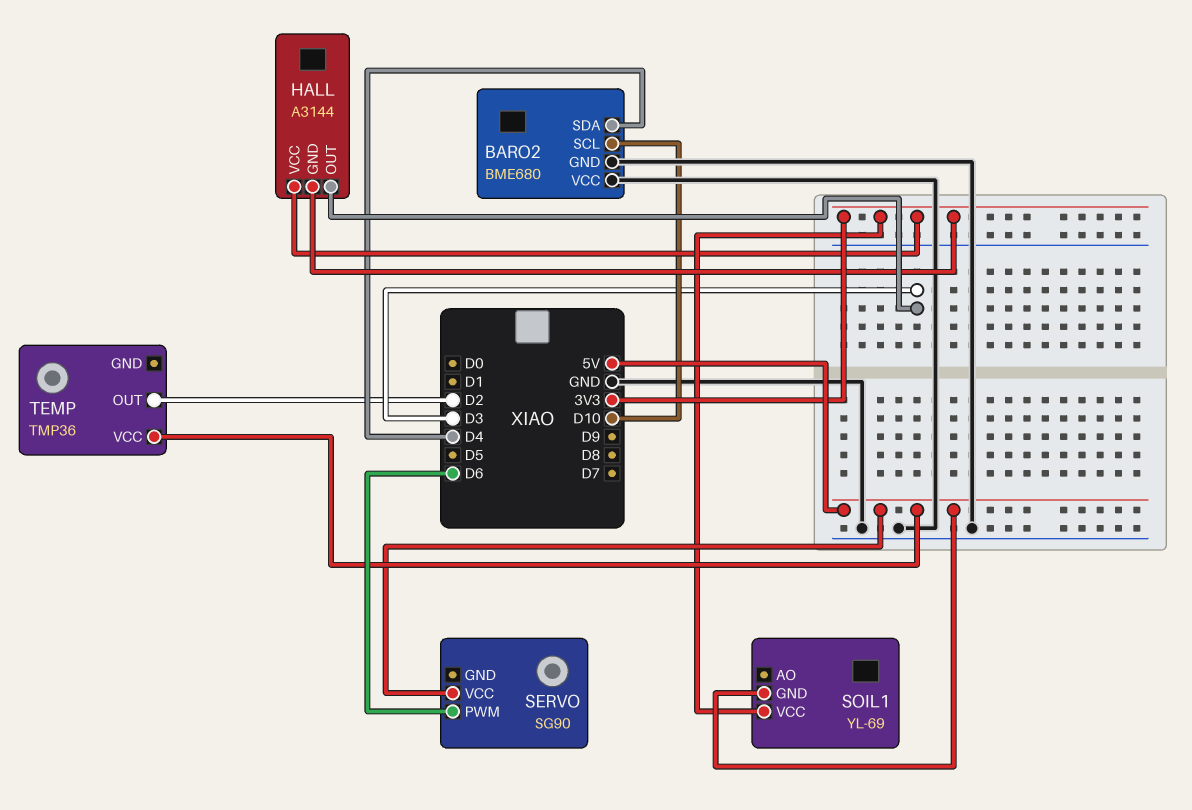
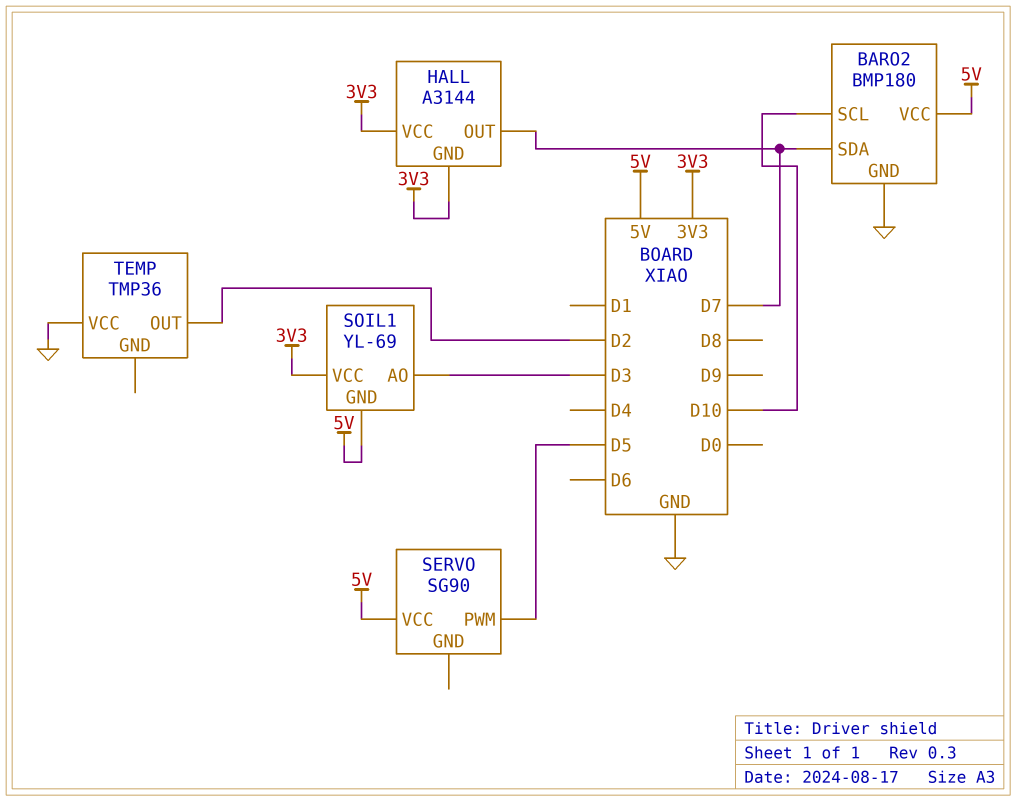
BARO2: BME680 -> BMP180
BARO2 pin SDA: D4 -> D7
BARO2 pin VCC: GND -> 5V
HALL pin OUT: D3 -> D7
SERVO pin PWM: D6 -> D5
SOIL1 pin AO: none -> D3
TEMP pin VCC: 5V -> GND

